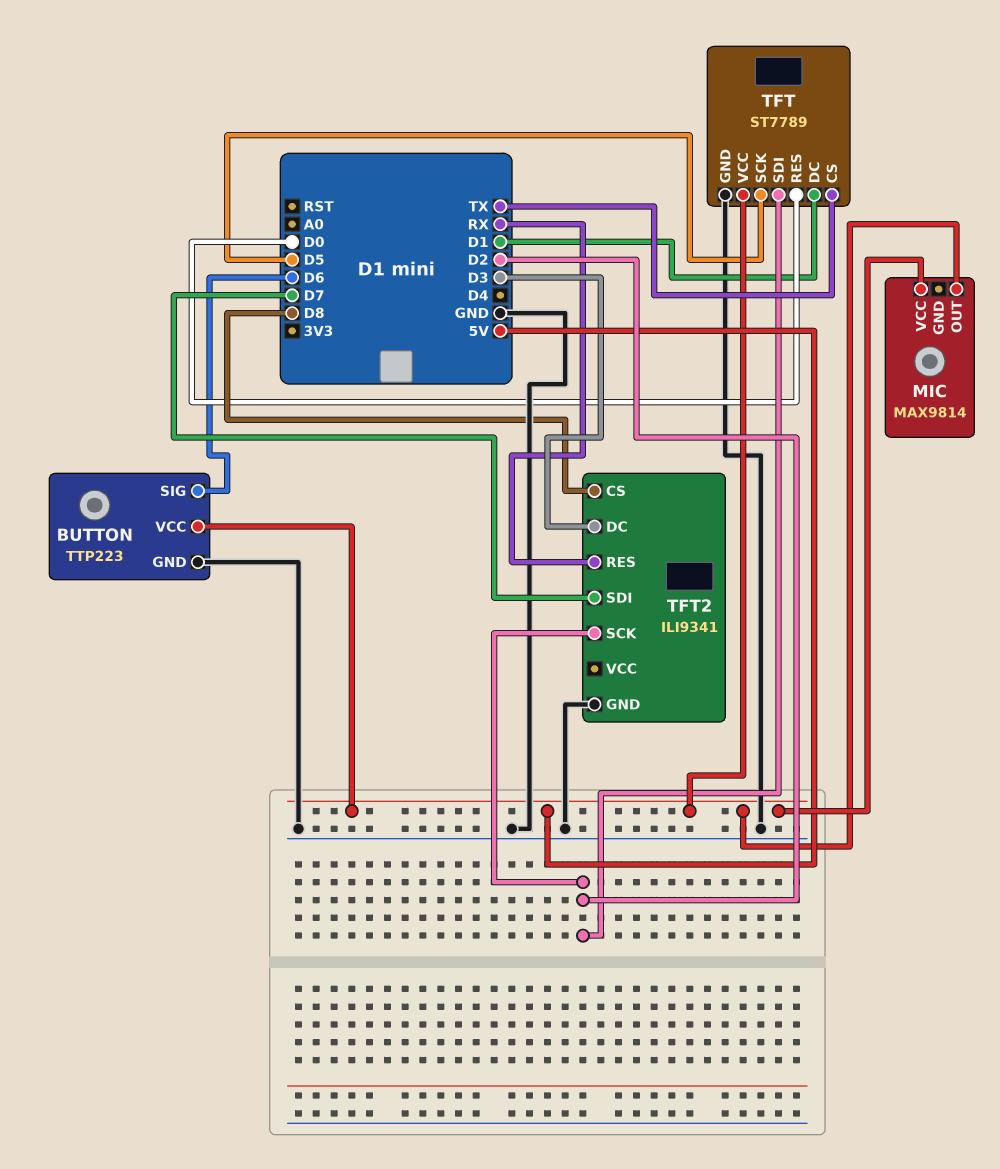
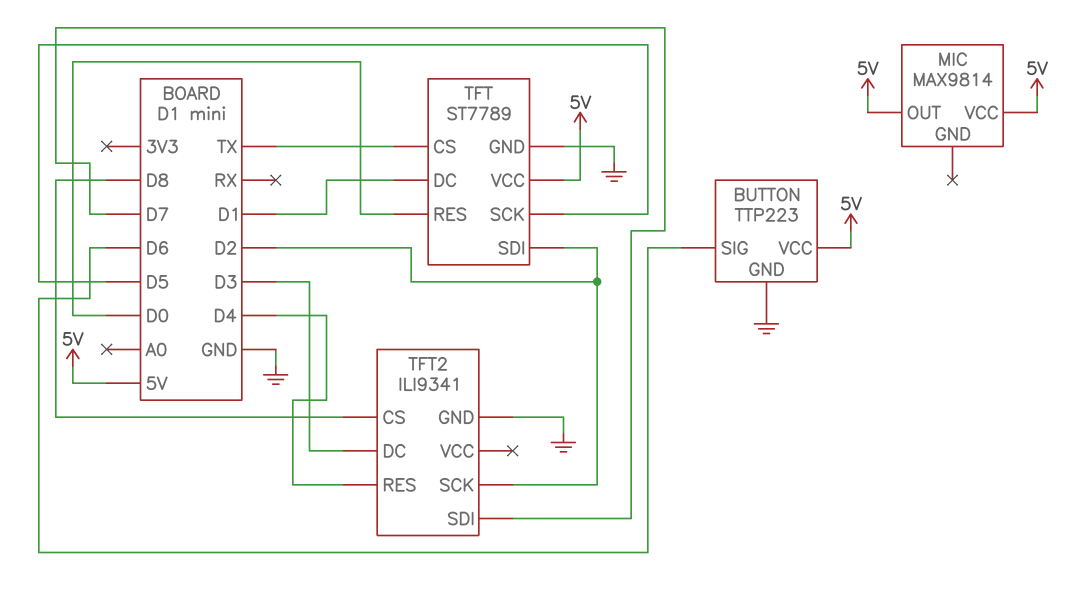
TFT2 pin RES: RX -> D4

